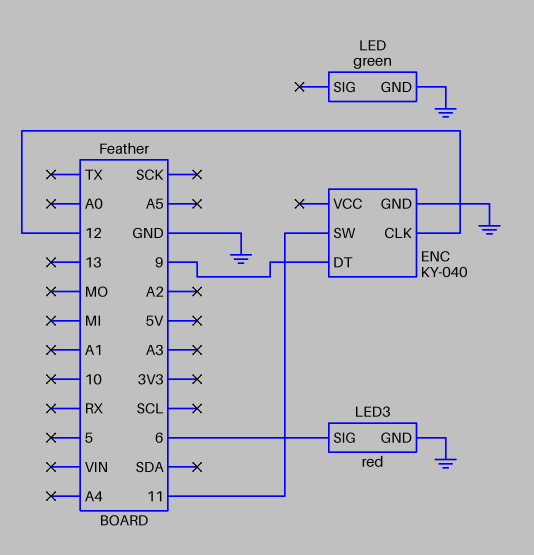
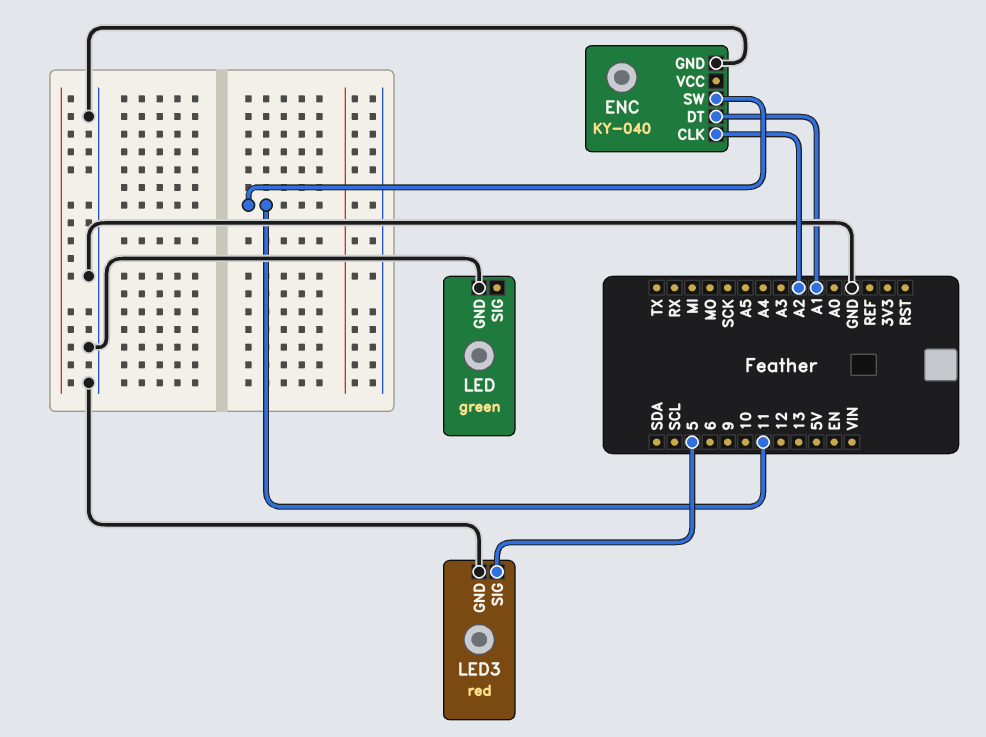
ENC pin CLK: 12 -> A2
ENC pin DT: 9 -> A1
LED3 pin SIG: 6 -> 5

